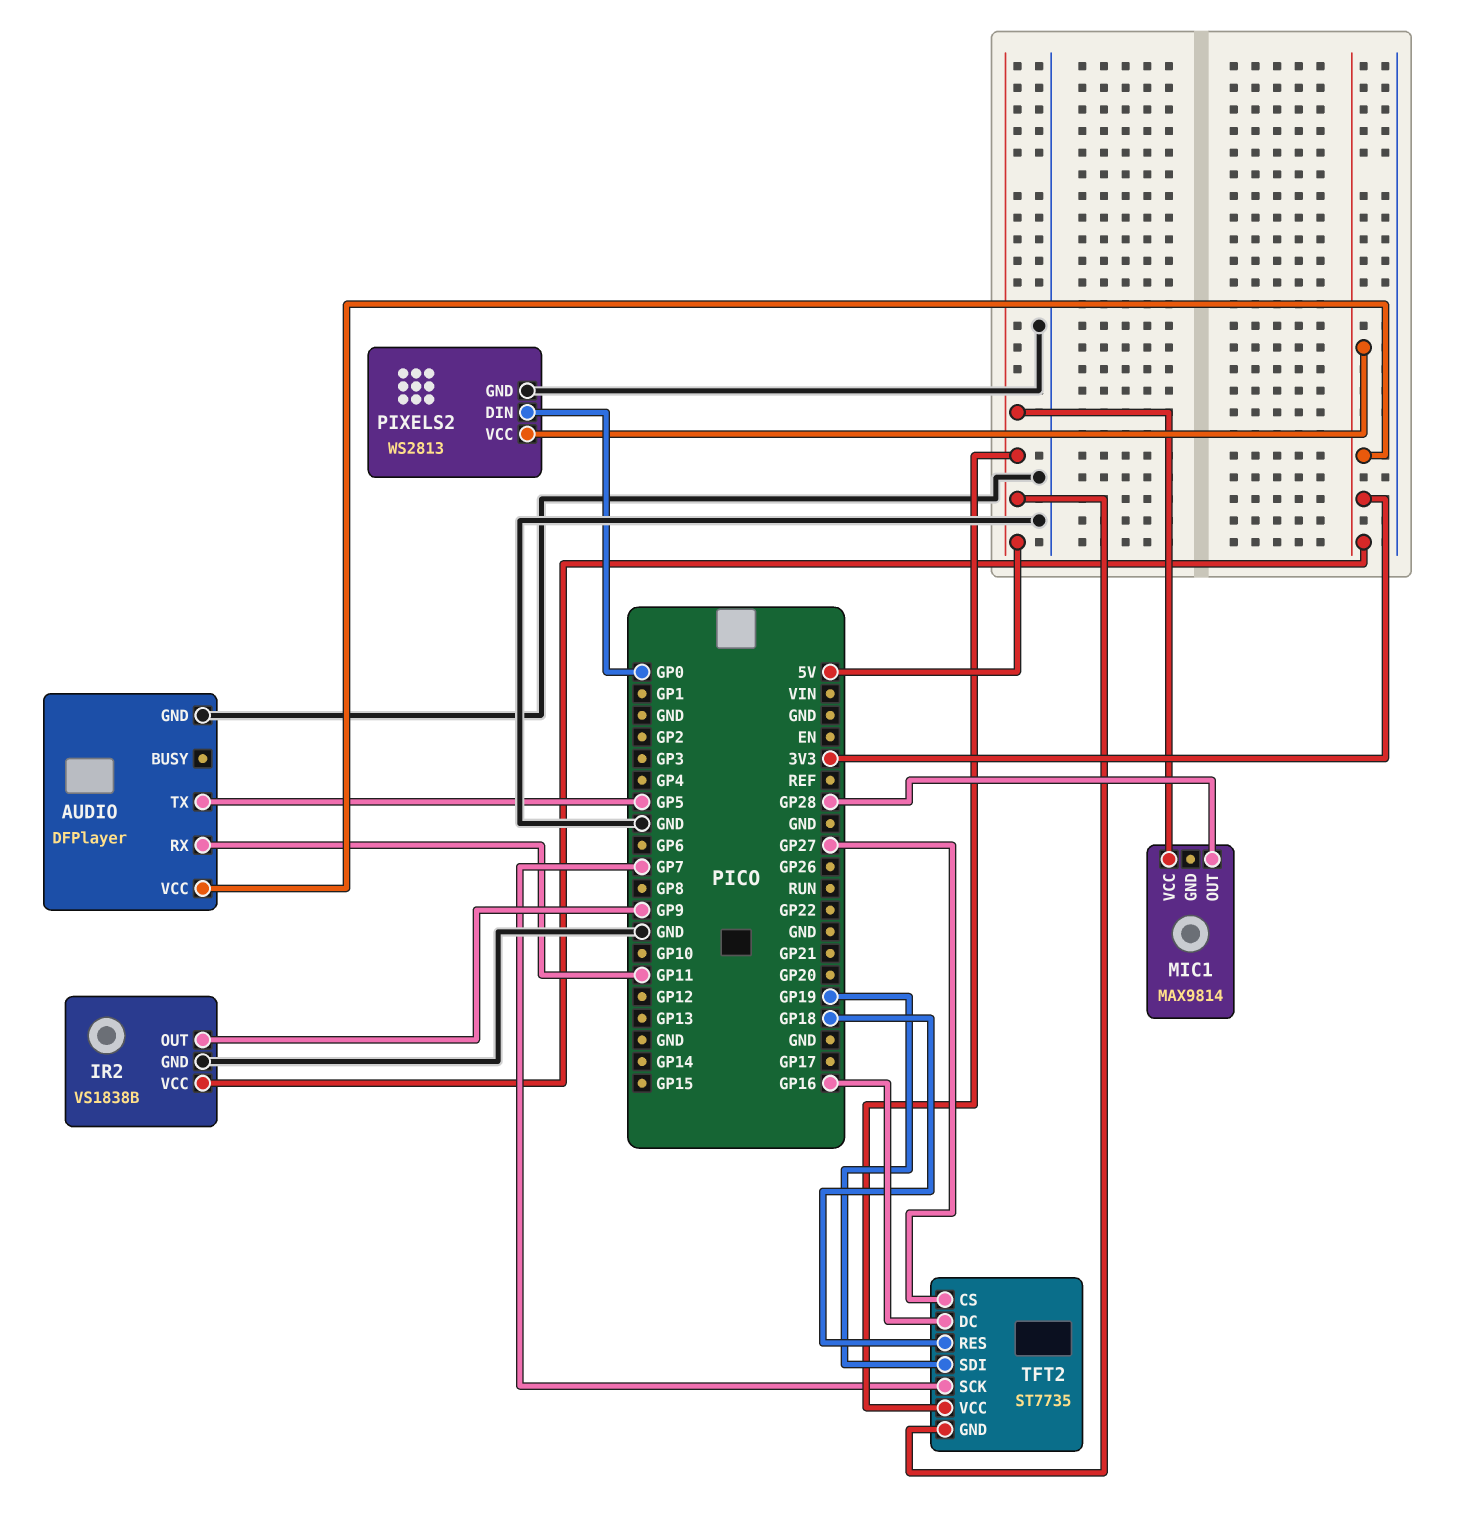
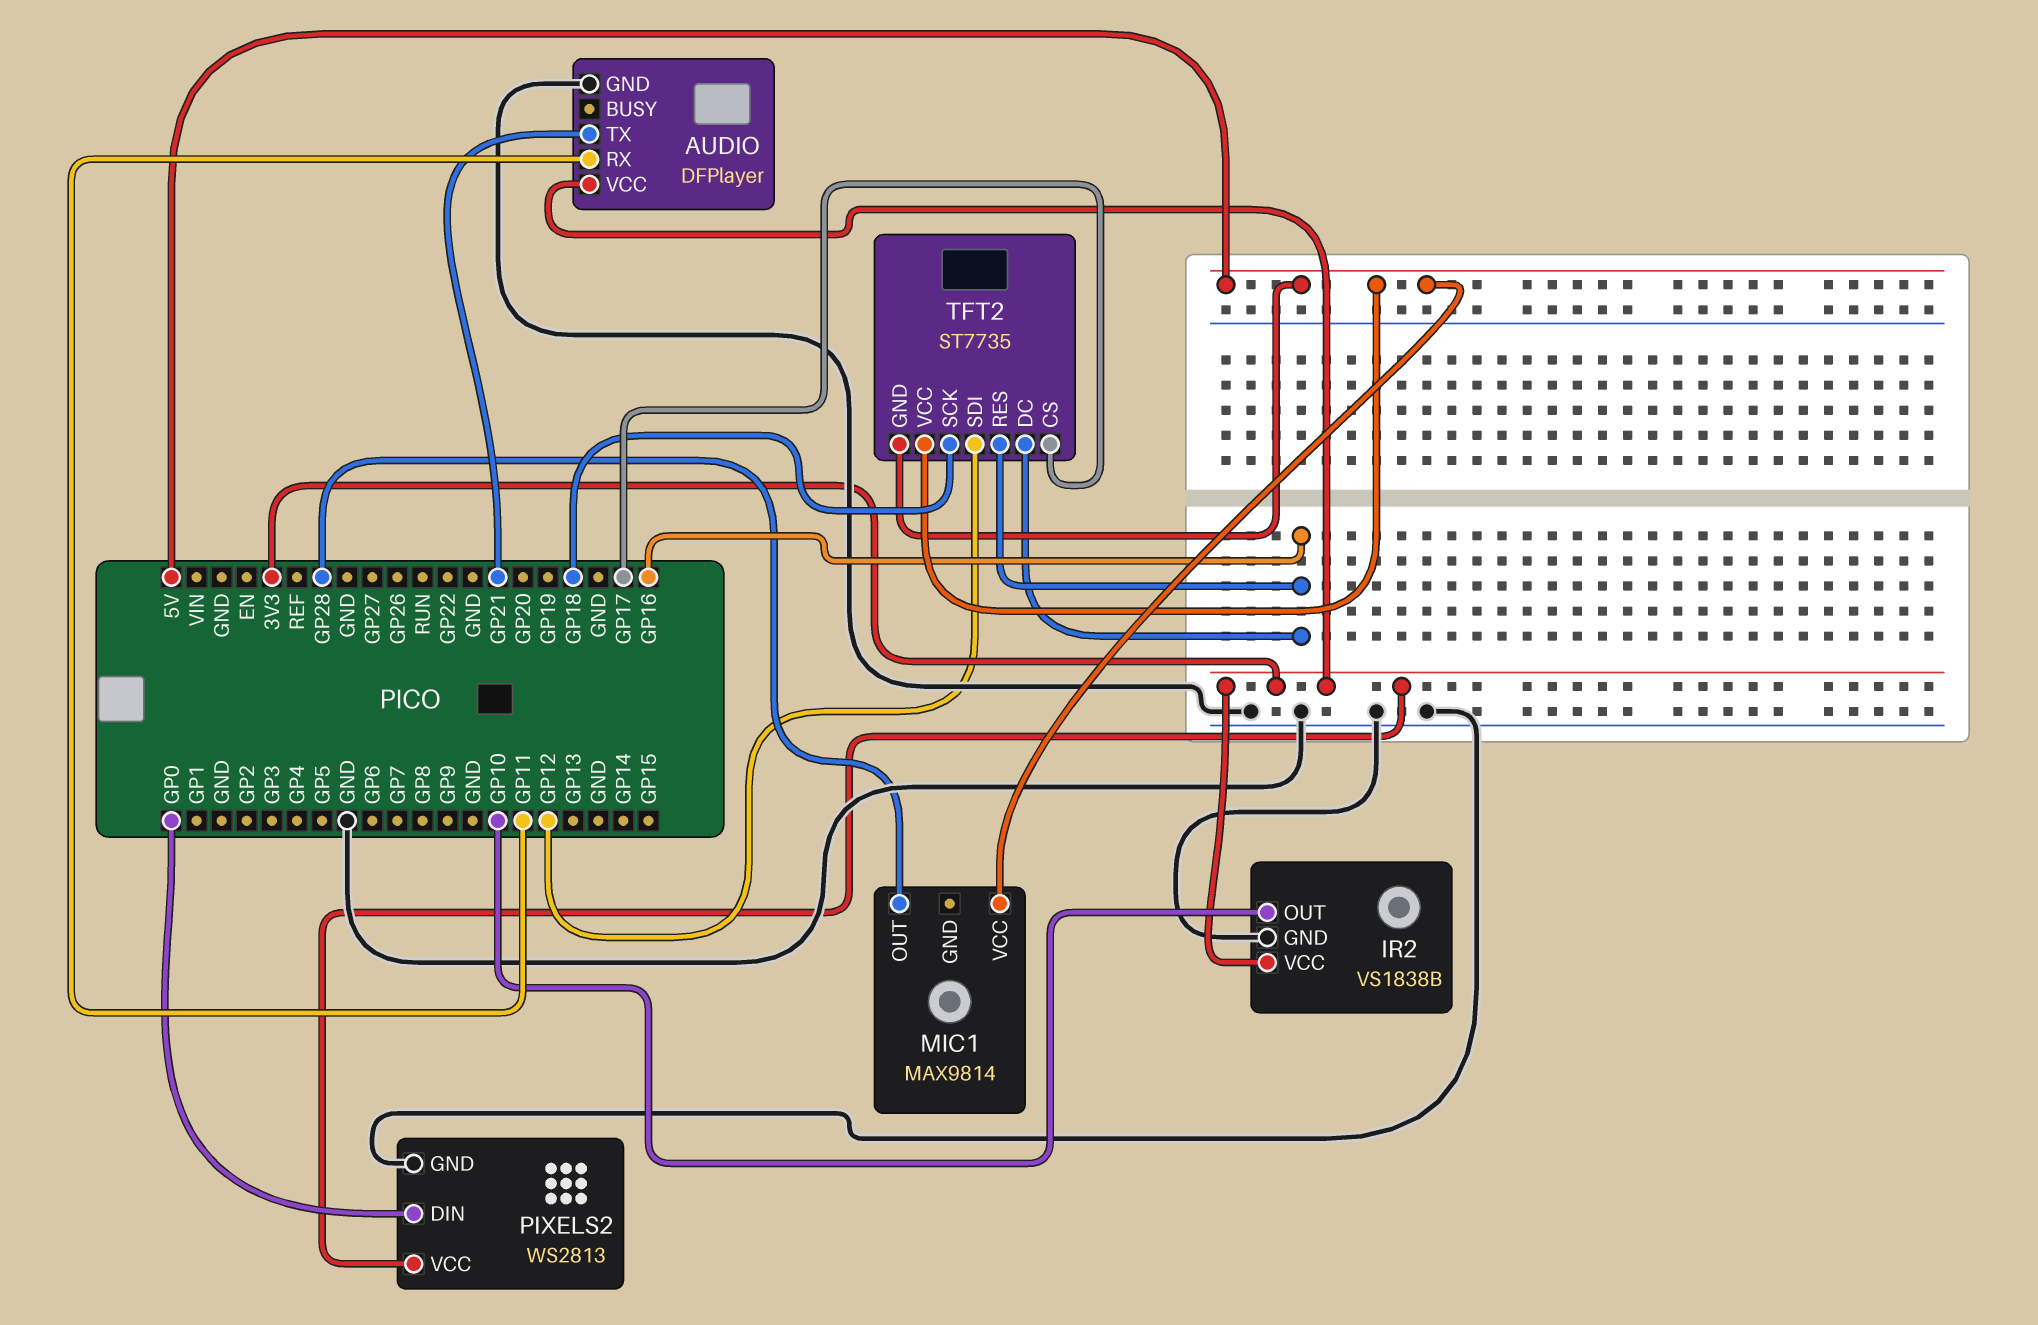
AUDIO pin TX: GP5 -> GP21
IR2 pin OUT: GP9 -> GP10
TFT2 pin CS: GP27 -> GP17
TFT2 pin RES: GP18 -> GP16
TFT2 pin SCK: GP7 -> GP18
TFT2 pin SDI: GP19 -> GP12

